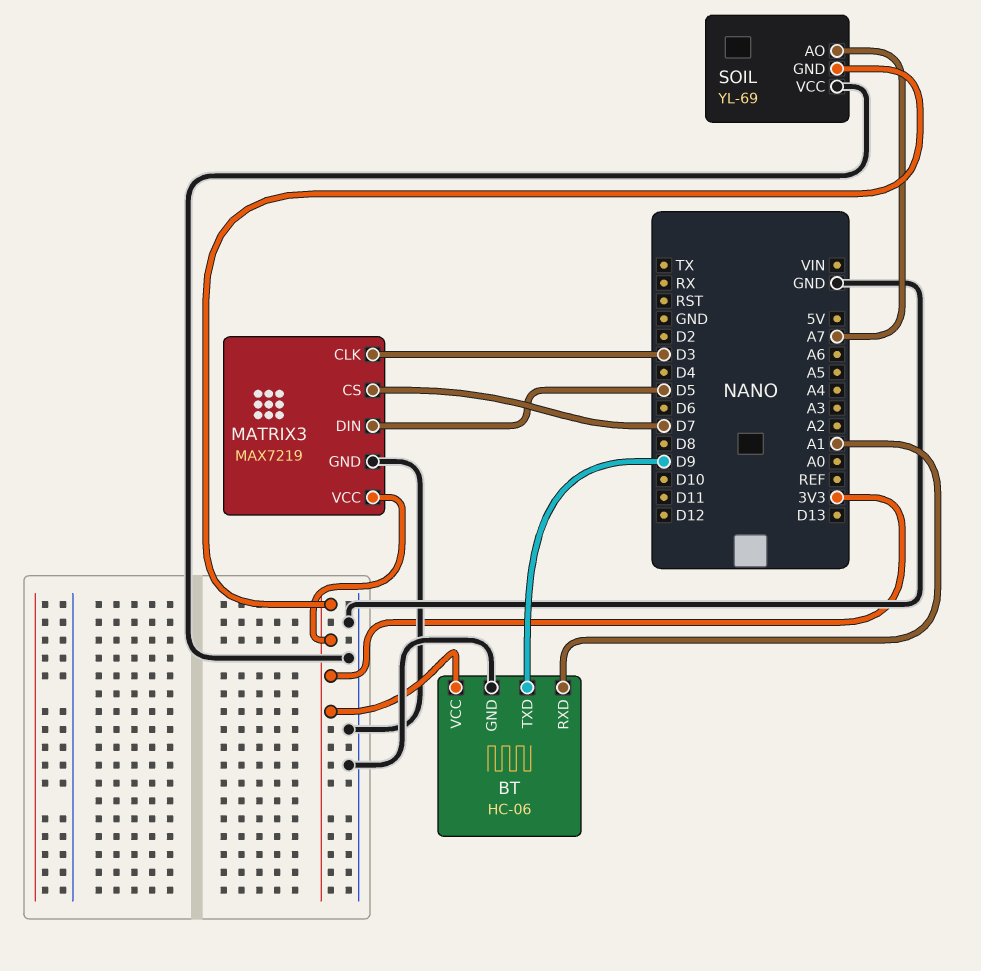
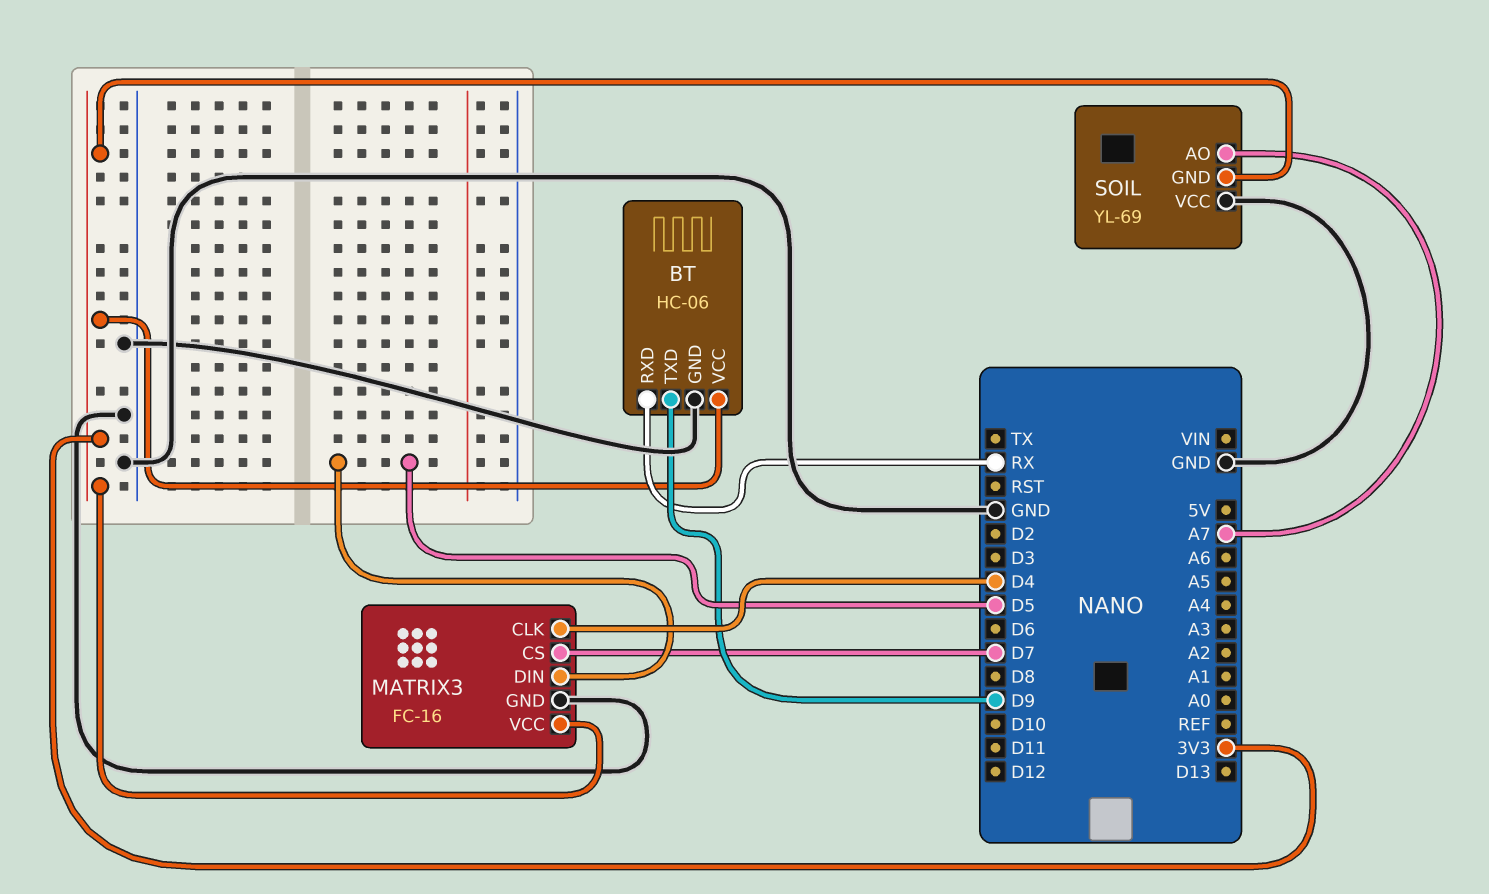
BT pin RXD: A1 -> RX
MATRIX3: MAX7219 -> FC-16
MATRIX3 pin CLK: D3 -> D4

